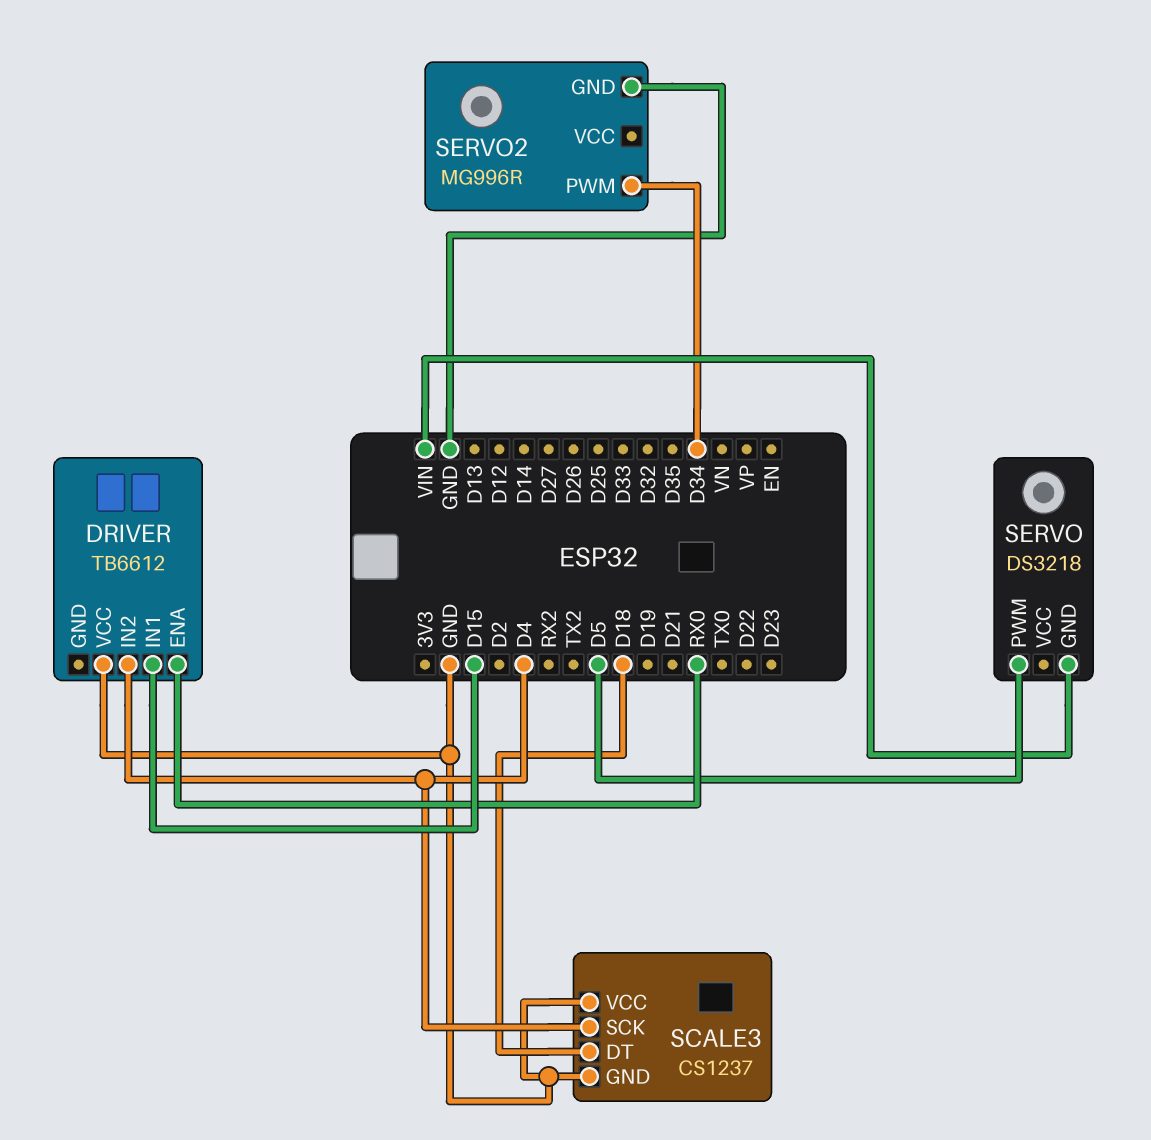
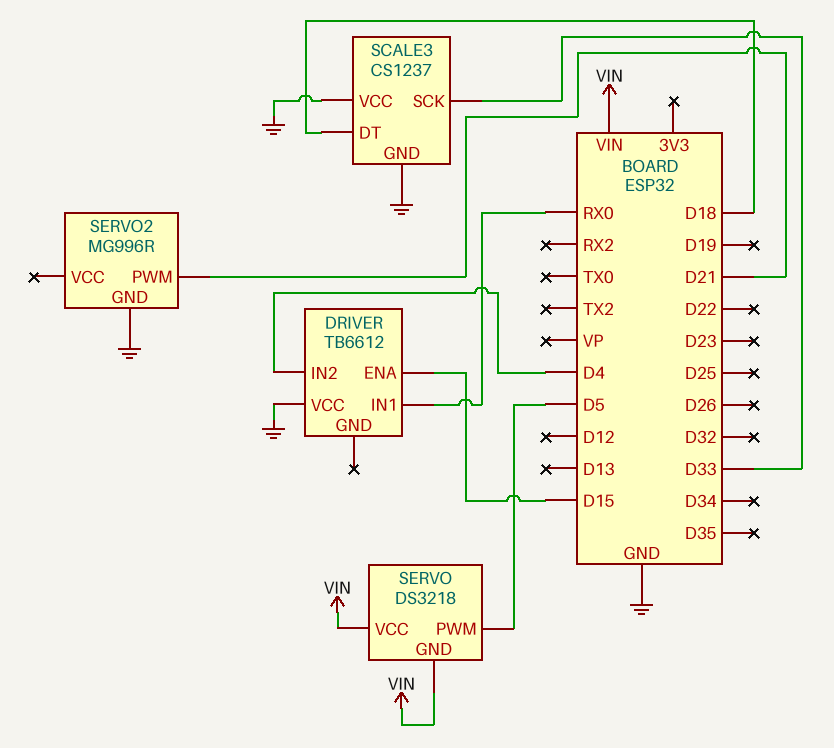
DRIVER pin ENA: RX0 -> D15
DRIVER pin IN1: D15 -> RX0
SCALE3 pin SCK: D4 -> D33
SERVO pin VCC: none -> VIN
SERVO2 pin PWM: D34 -> D21

